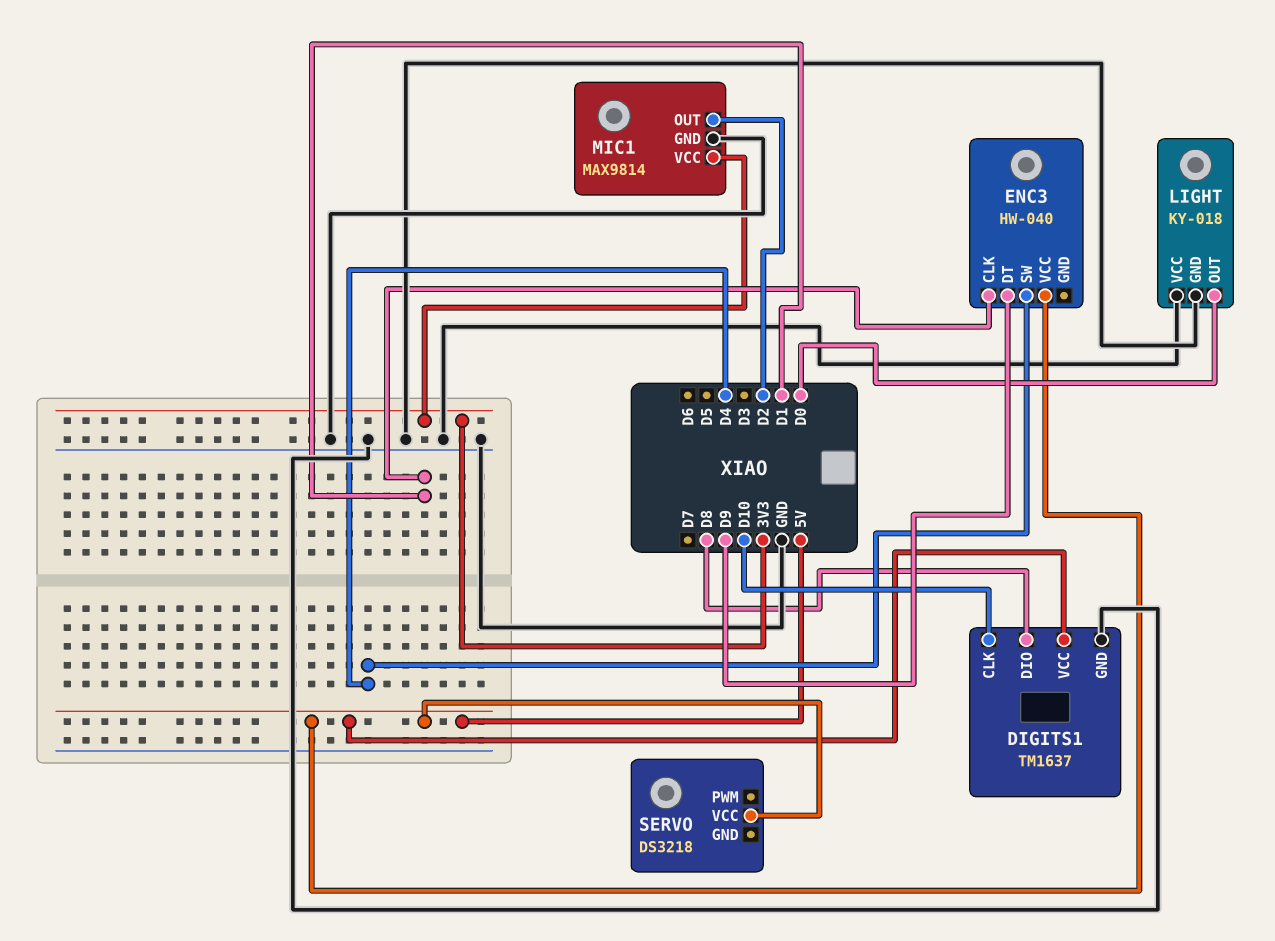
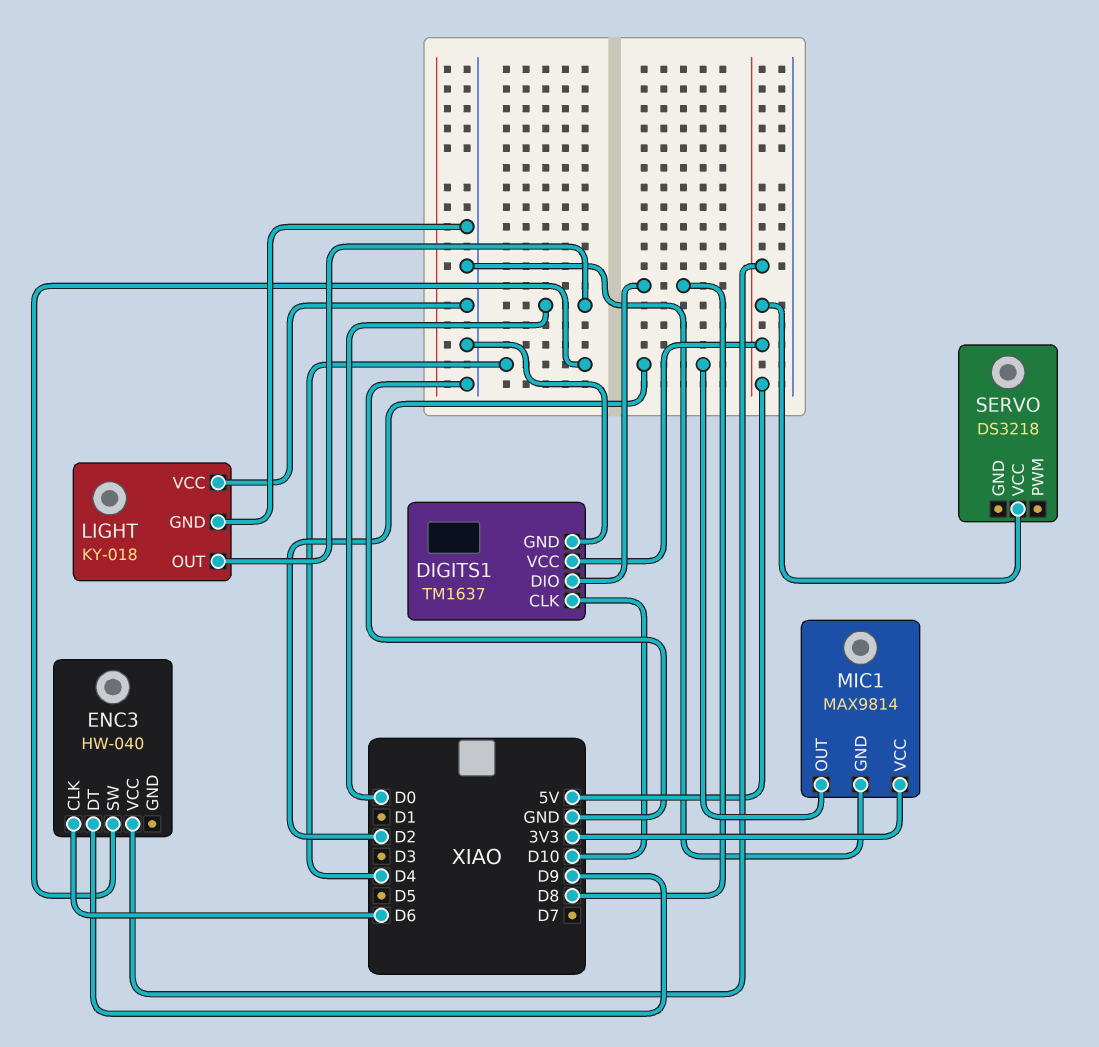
ENC3 pin CLK: D1 -> D6

